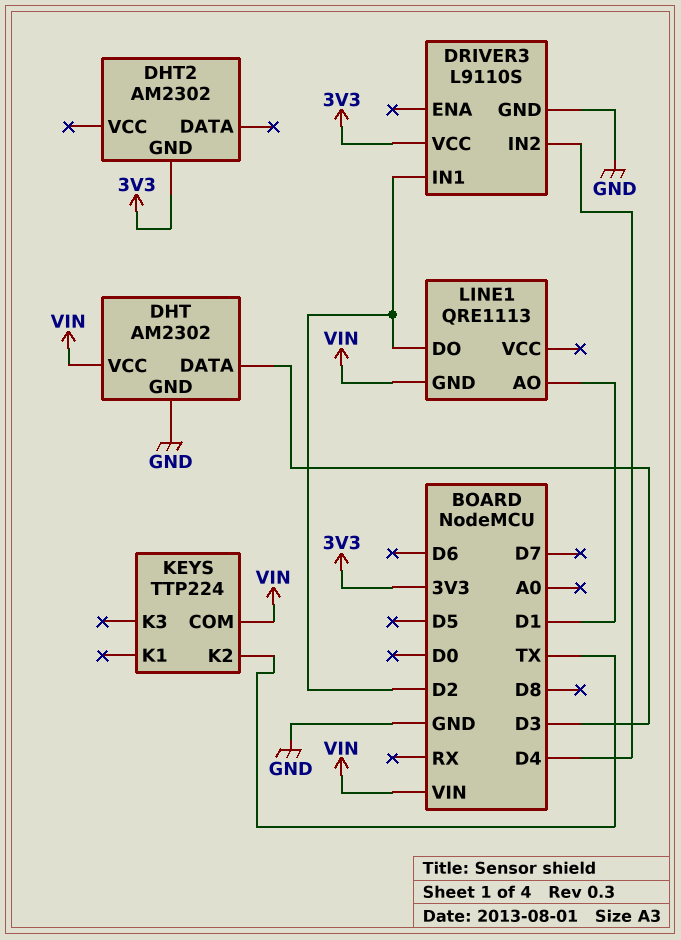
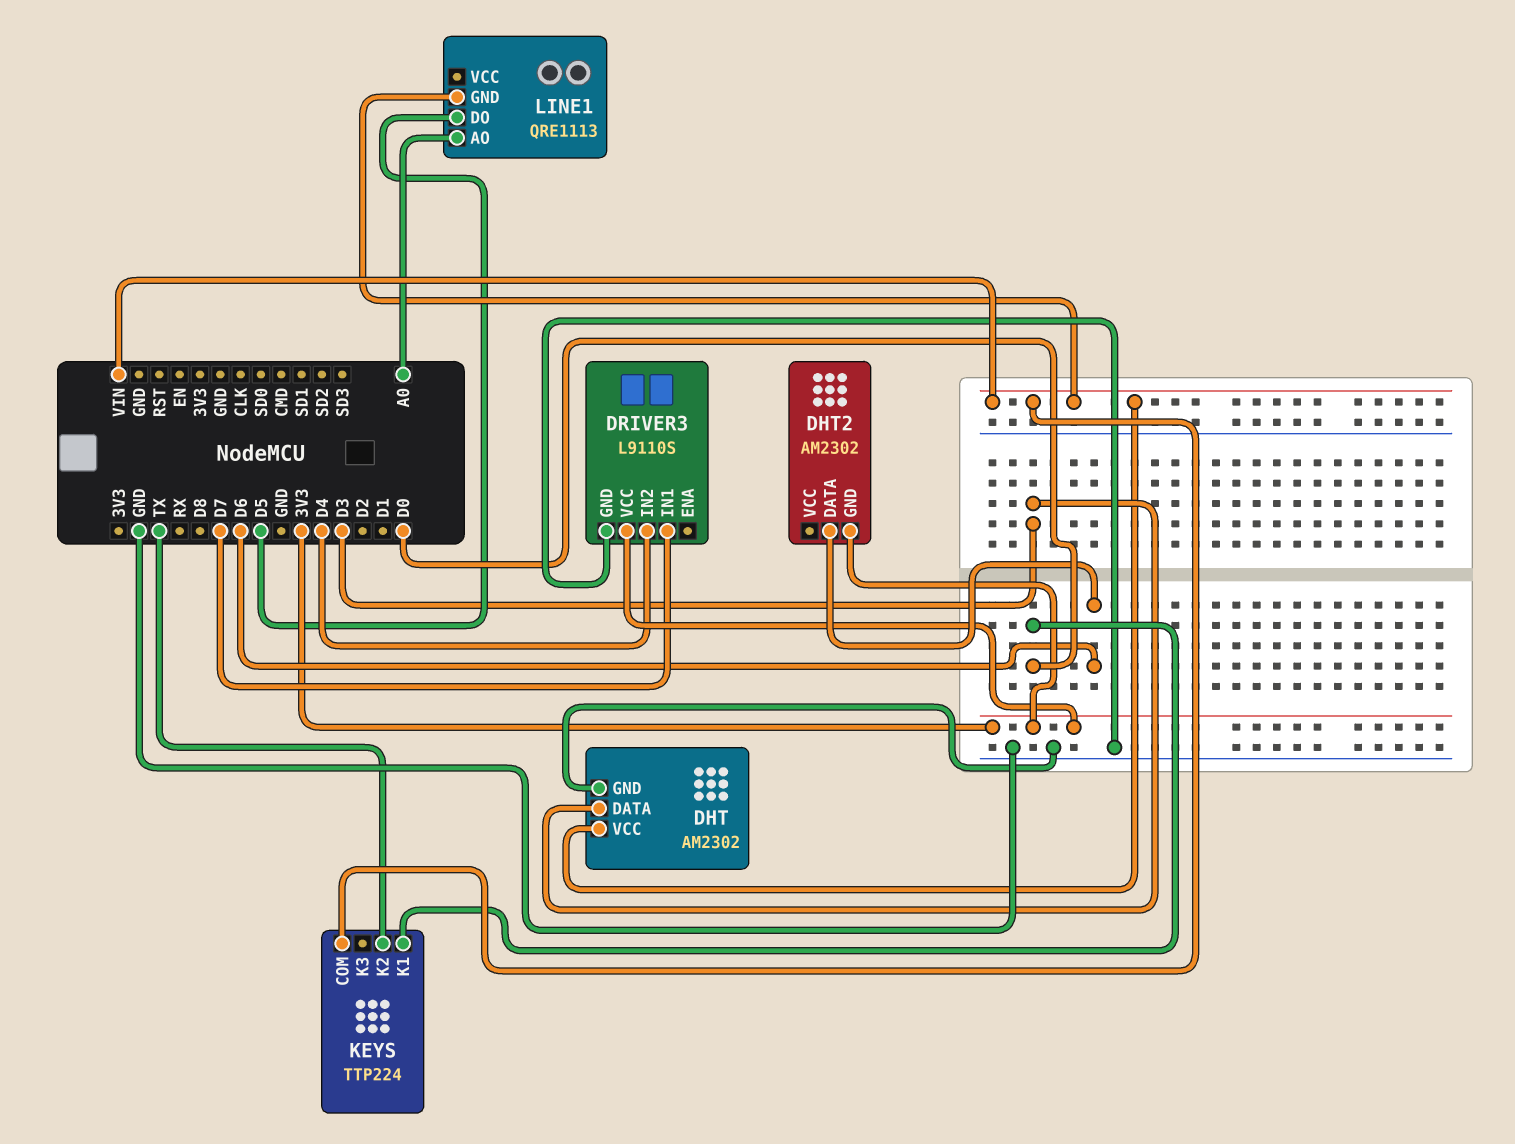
DHT2 pin DATA: none -> D6
DRIVER3 pin IN1: D2 -> D7
KEYS pin K1: none -> D0
LINE1 pin AO: D1 -> A0
LINE1 pin DO: D2 -> D5

